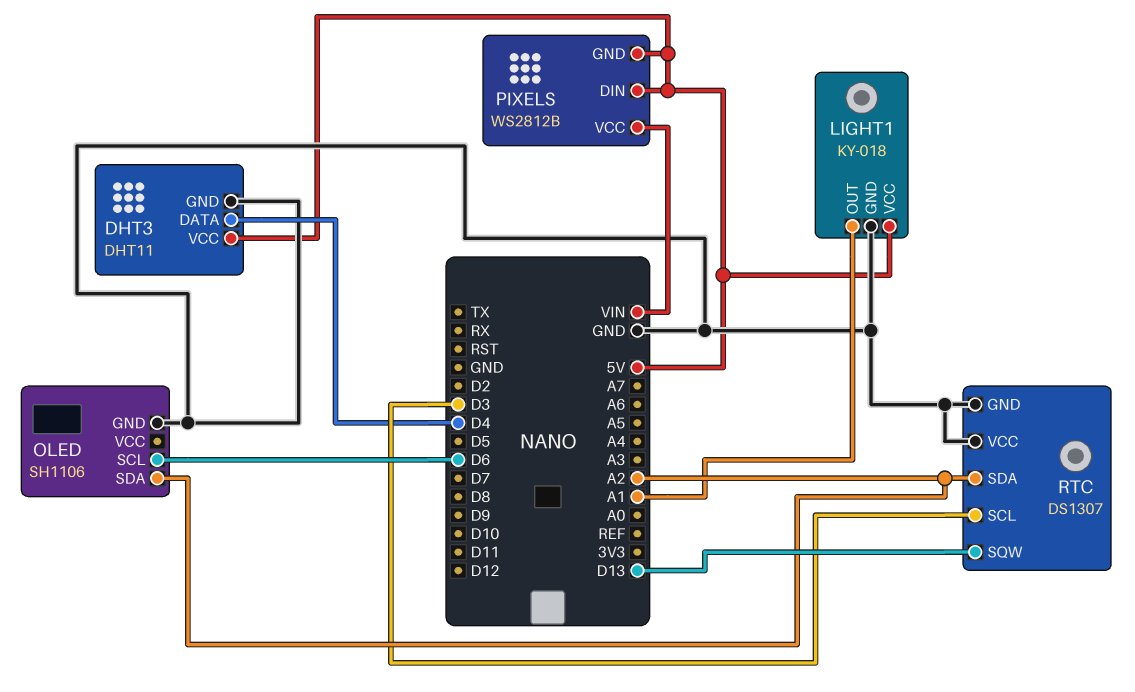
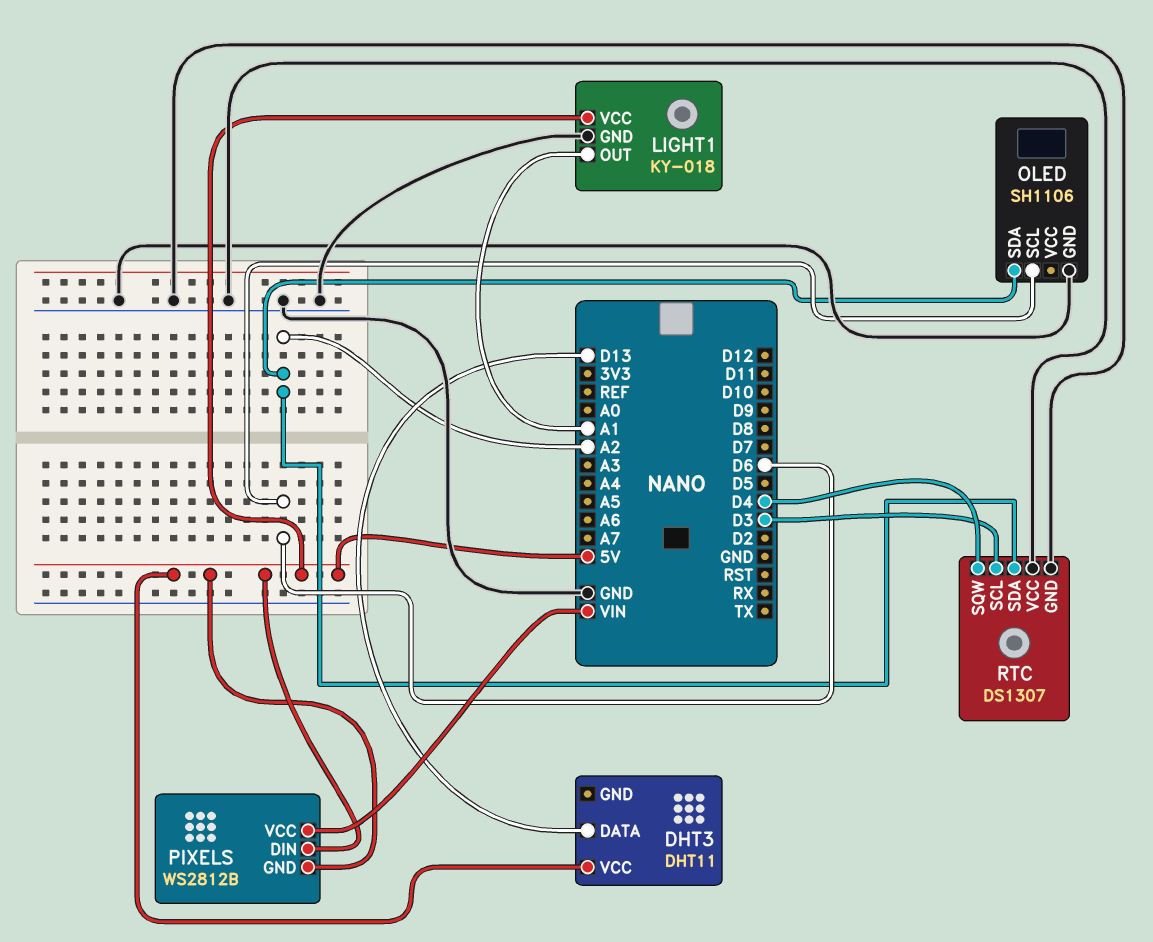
DHT3 pin DATA: D4 -> D13
DHT3 pin GND: GND -> none
RTC pin SQW: D13 -> D4

